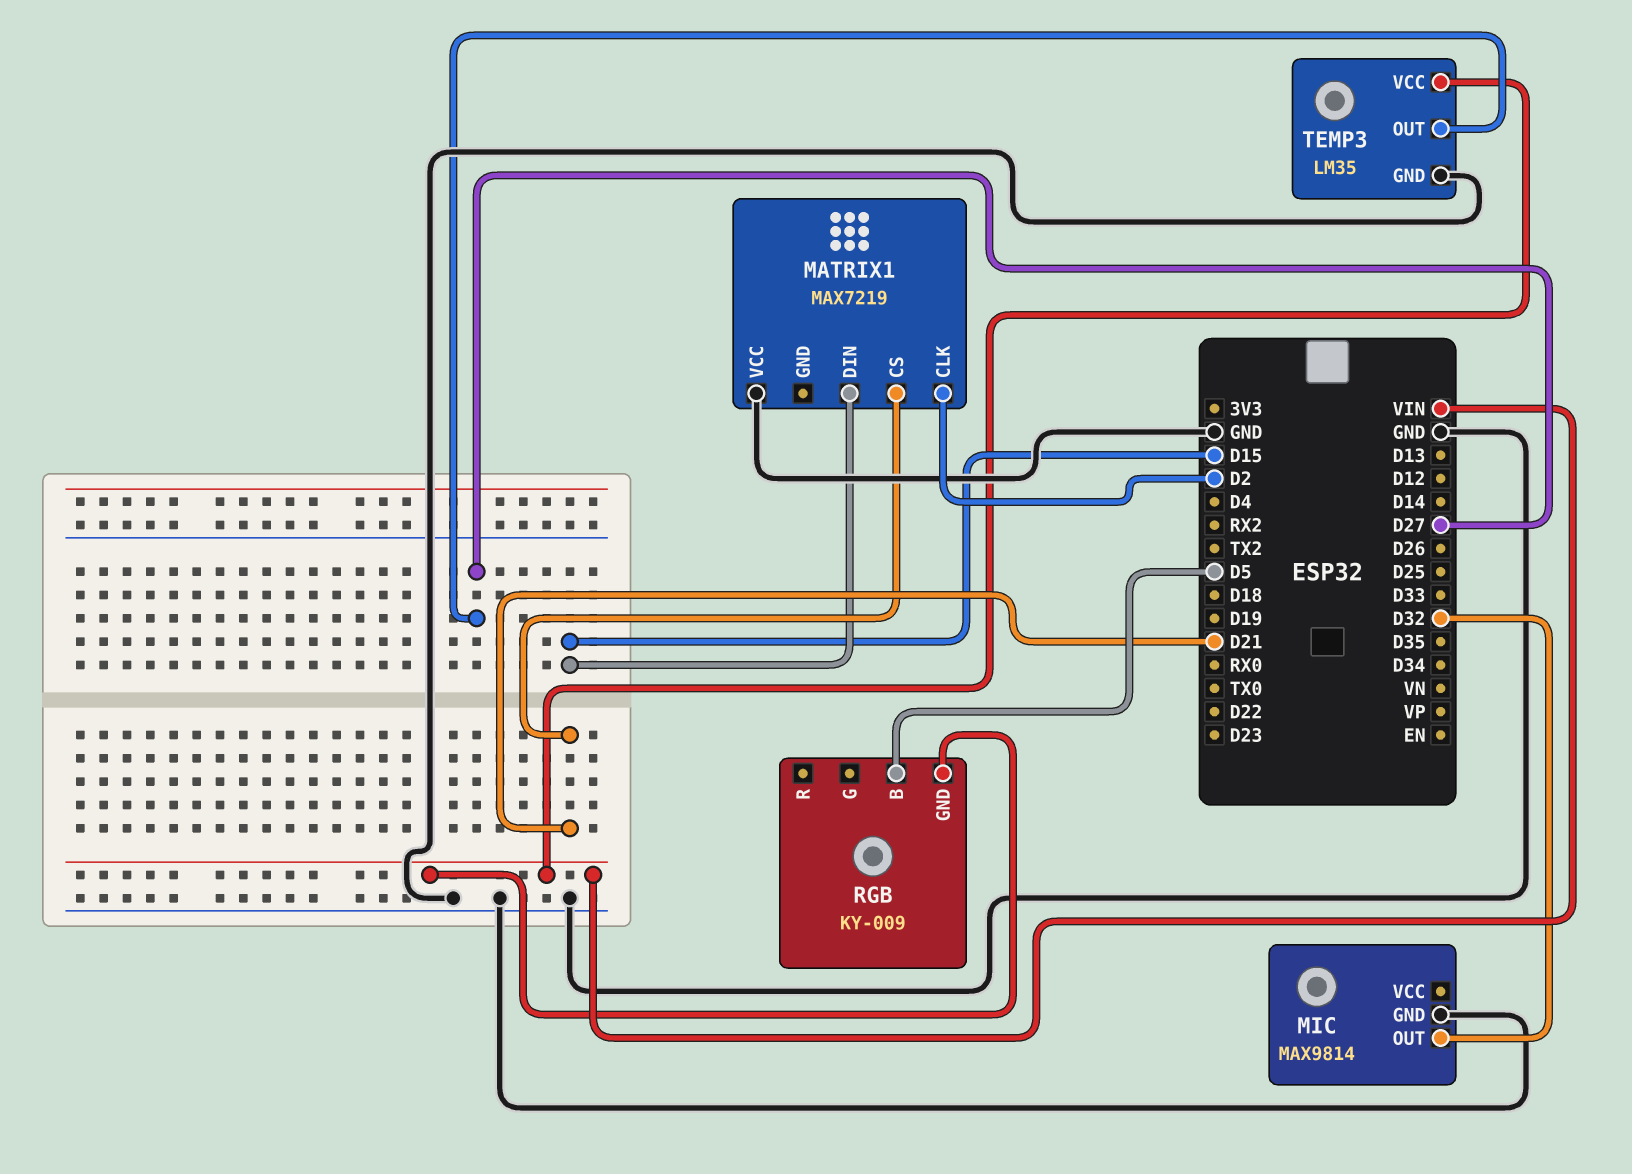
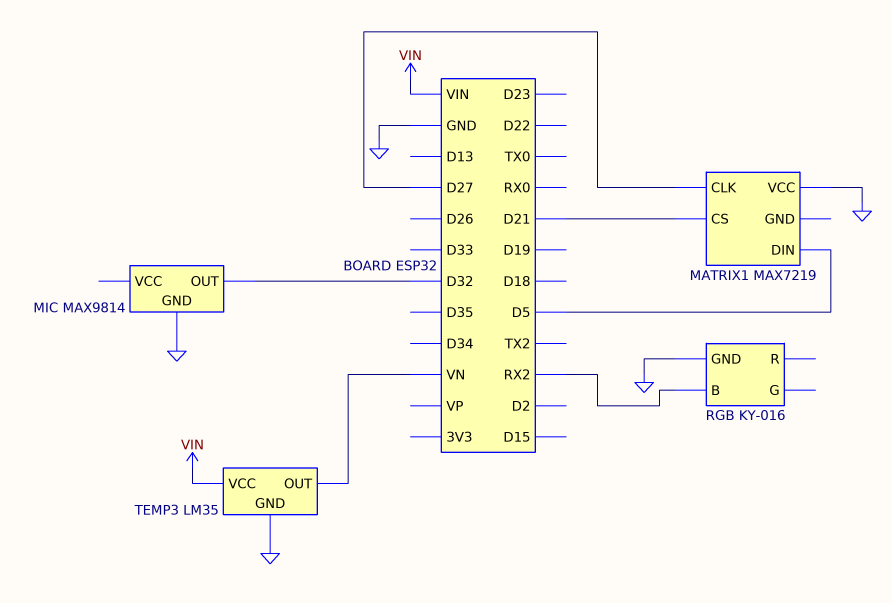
MATRIX1 pin CLK: D2 -> D27
MATRIX1 pin DIN: D15 -> D5
RGB: KY-009 -> KY-016
RGB pin B: D5 -> RX2
RGB pin GND: VIN -> GND
TEMP3 pin OUT: D27 -> VN

